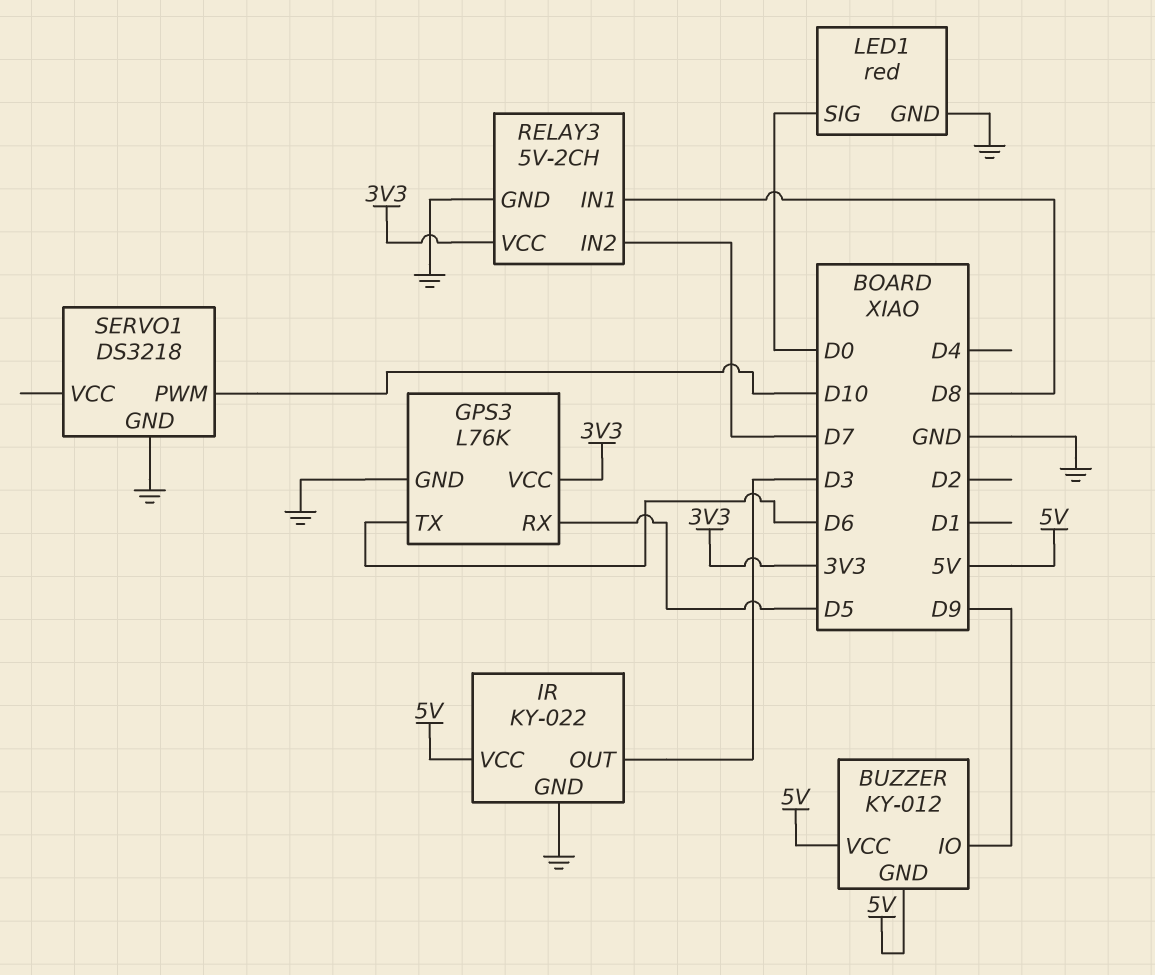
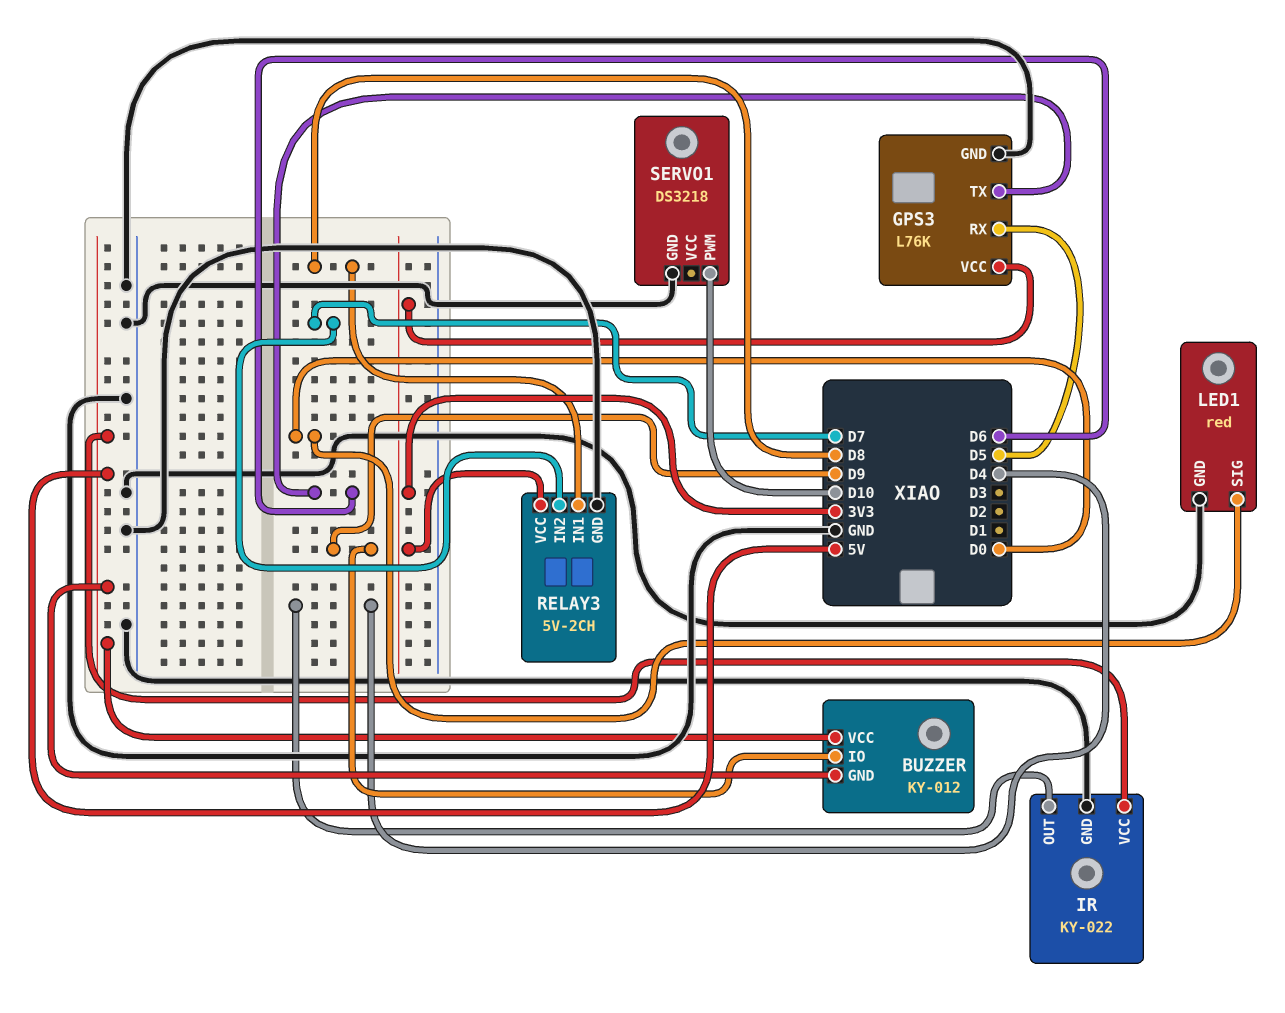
IR pin OUT: D3 -> D4

